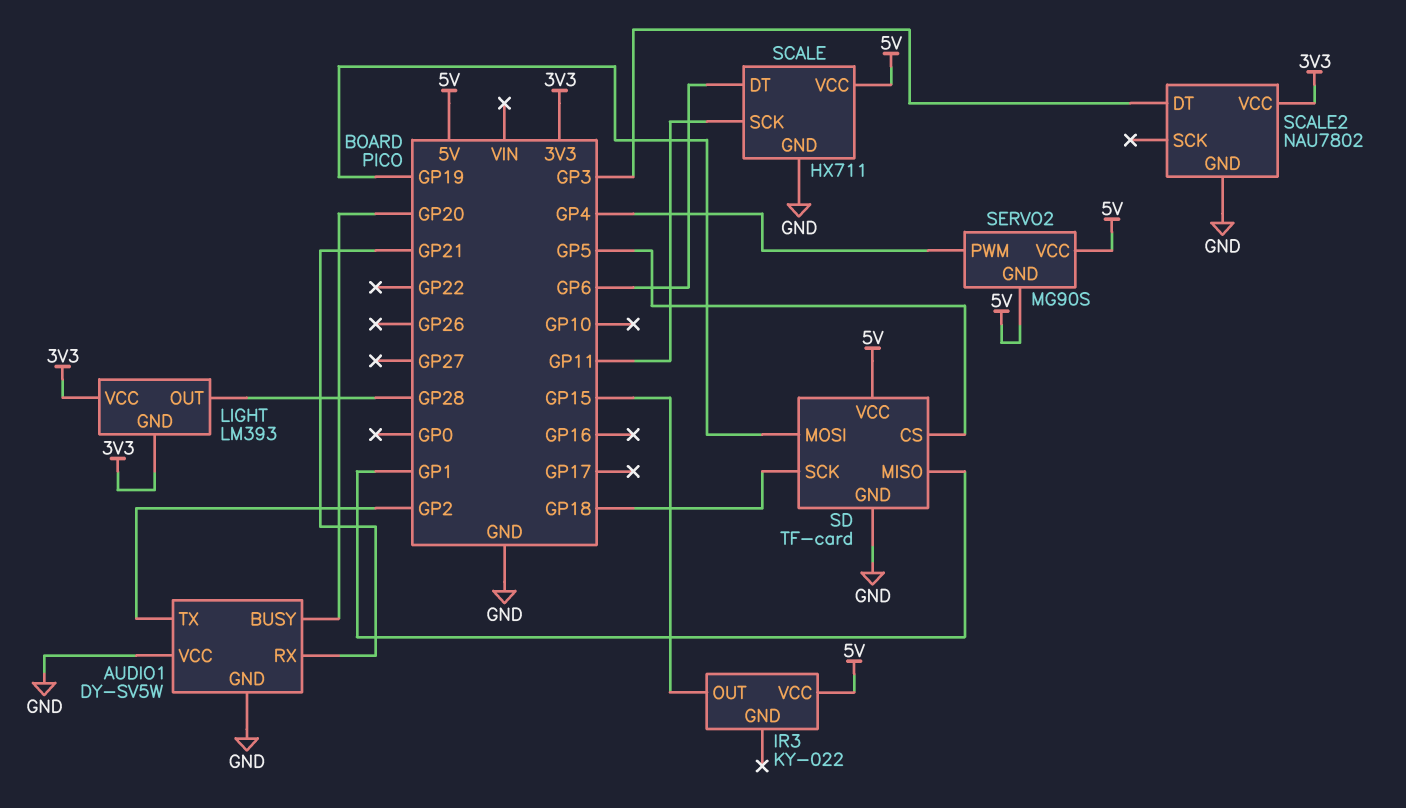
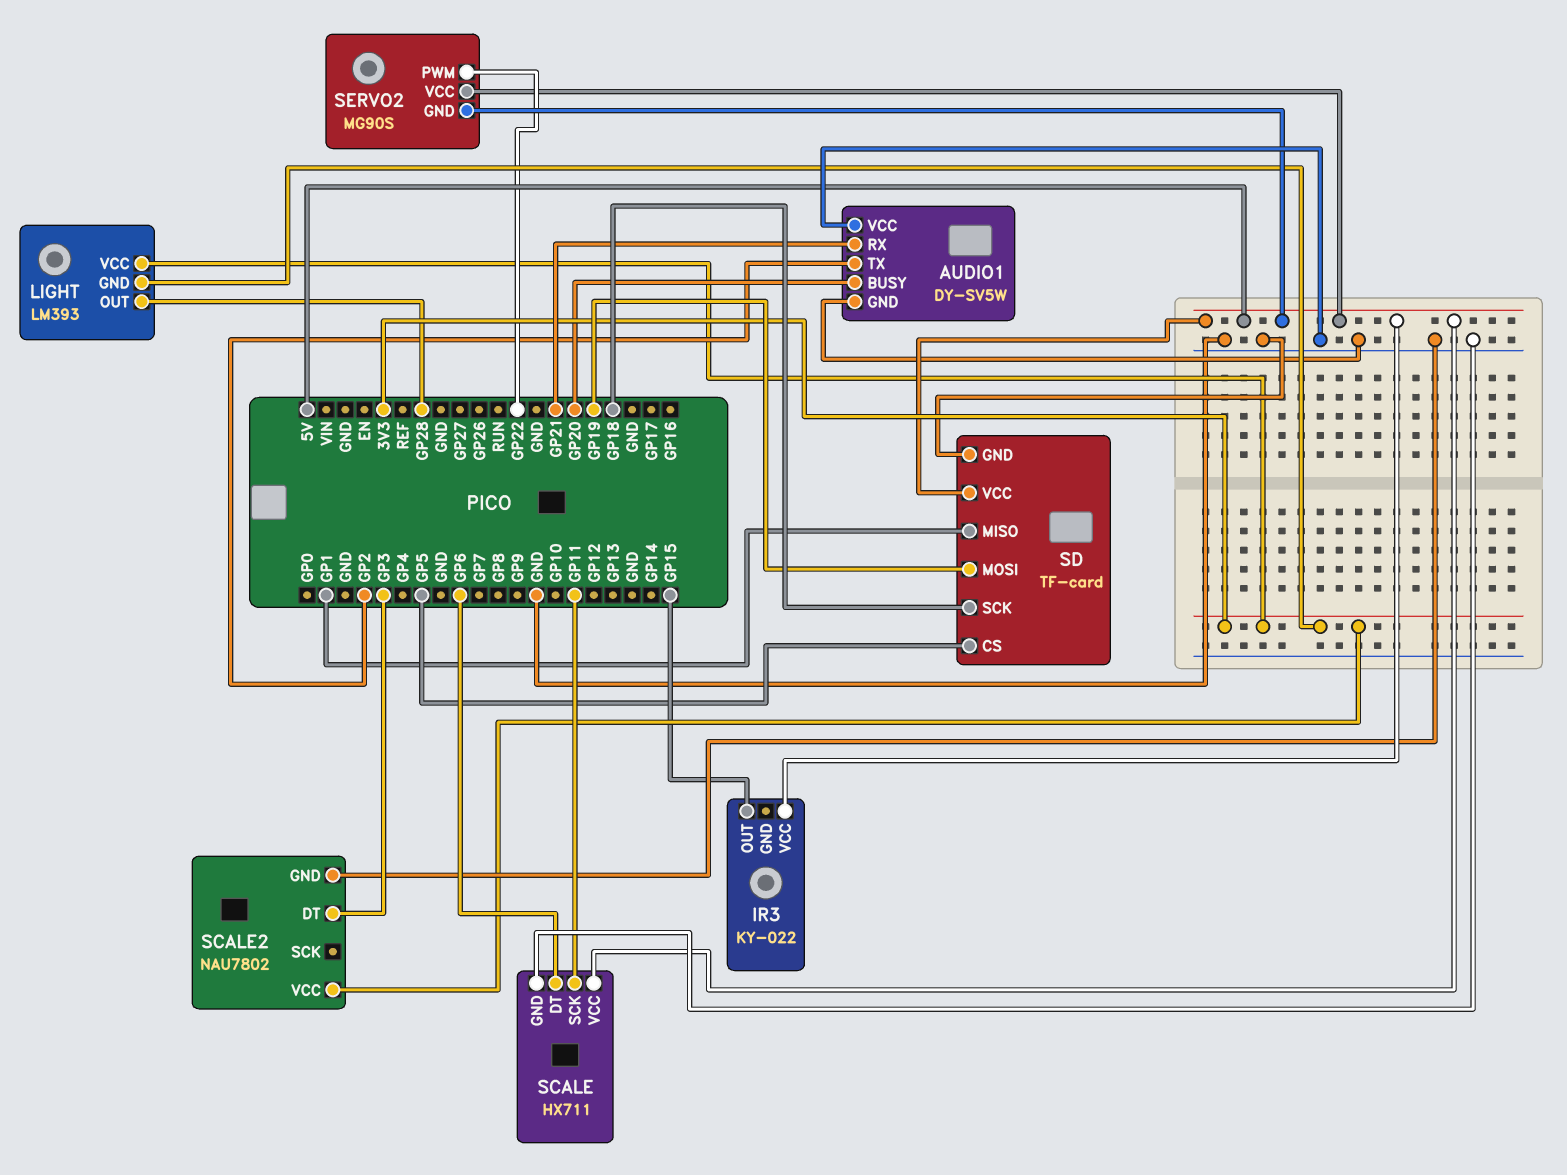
SERVO2 pin PWM: GP4 -> GP22

